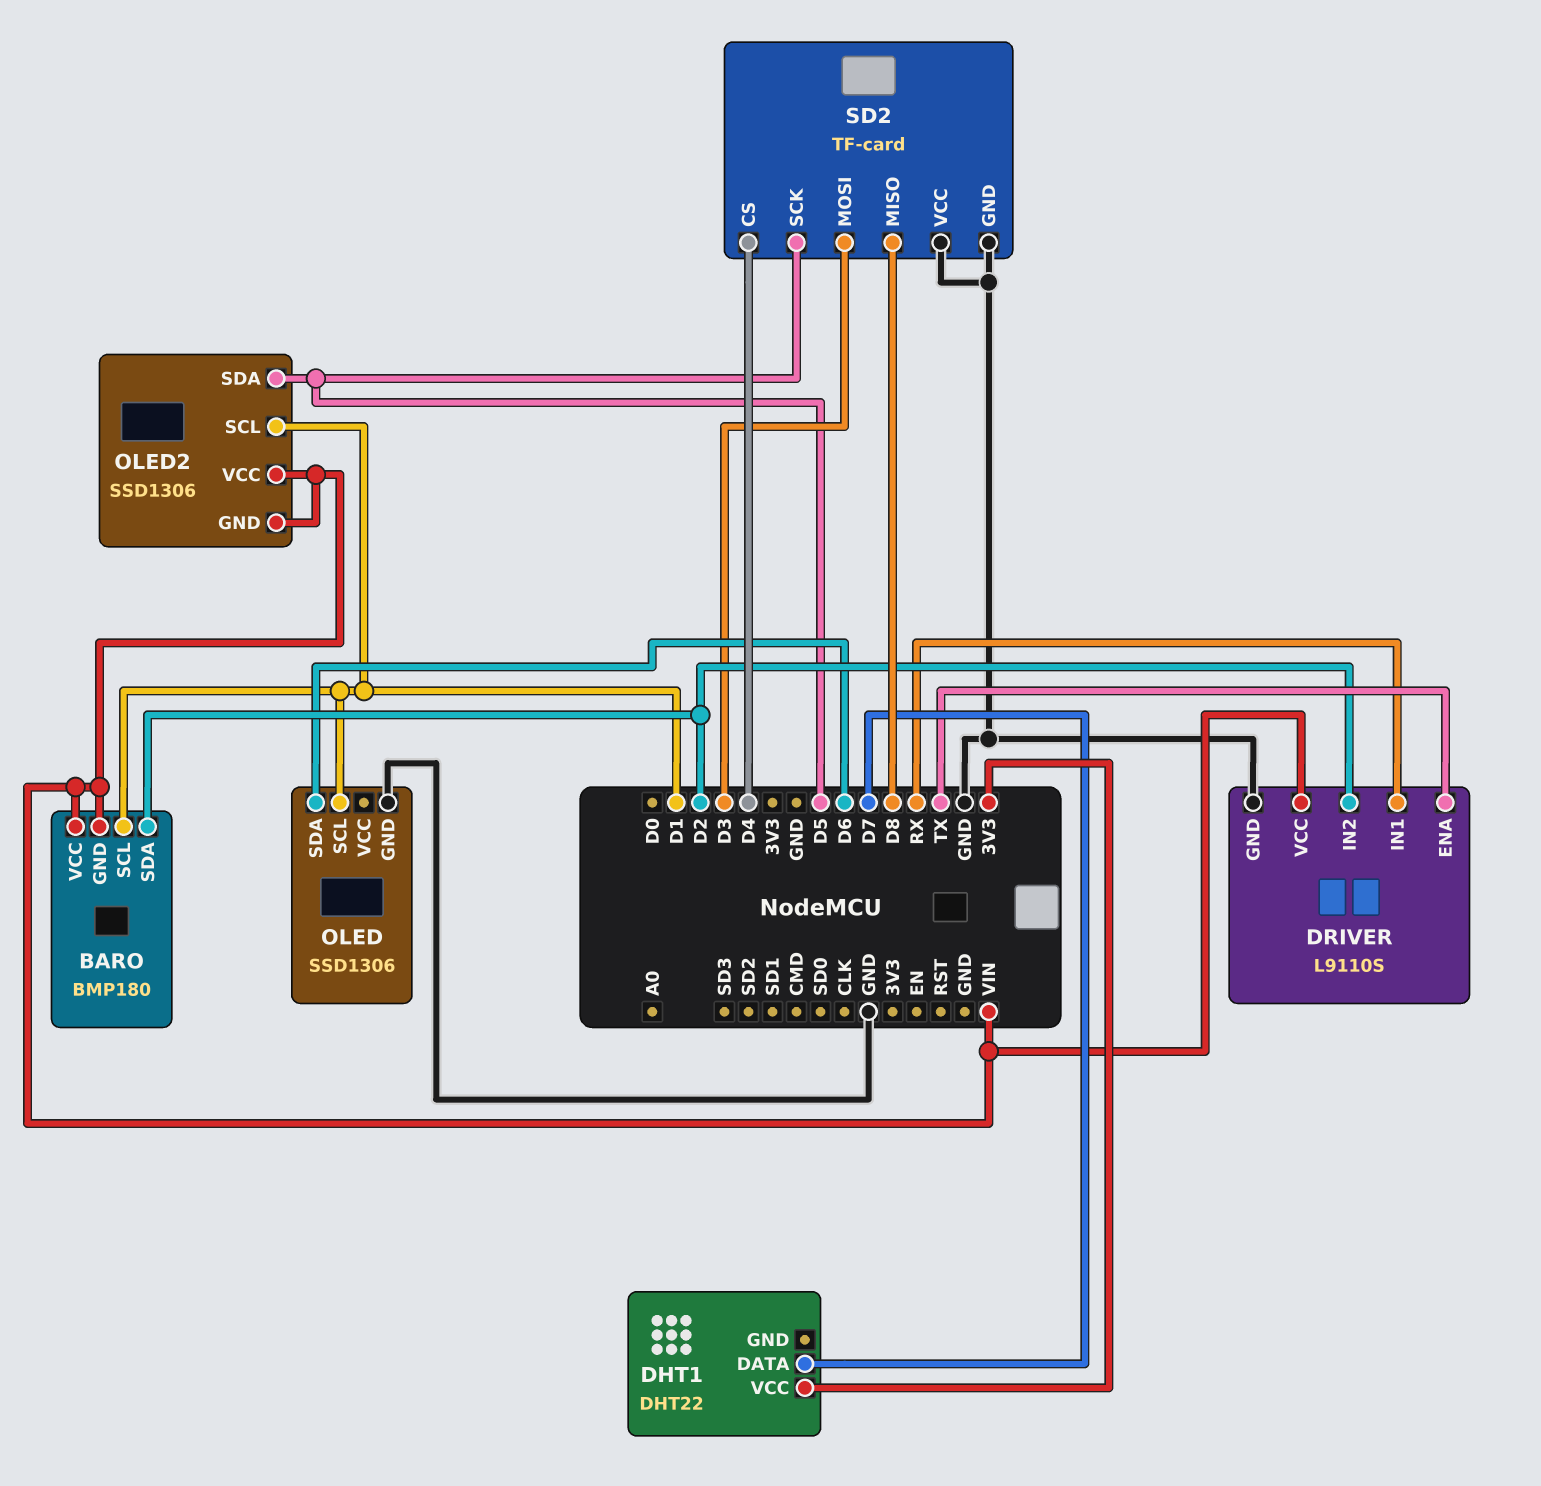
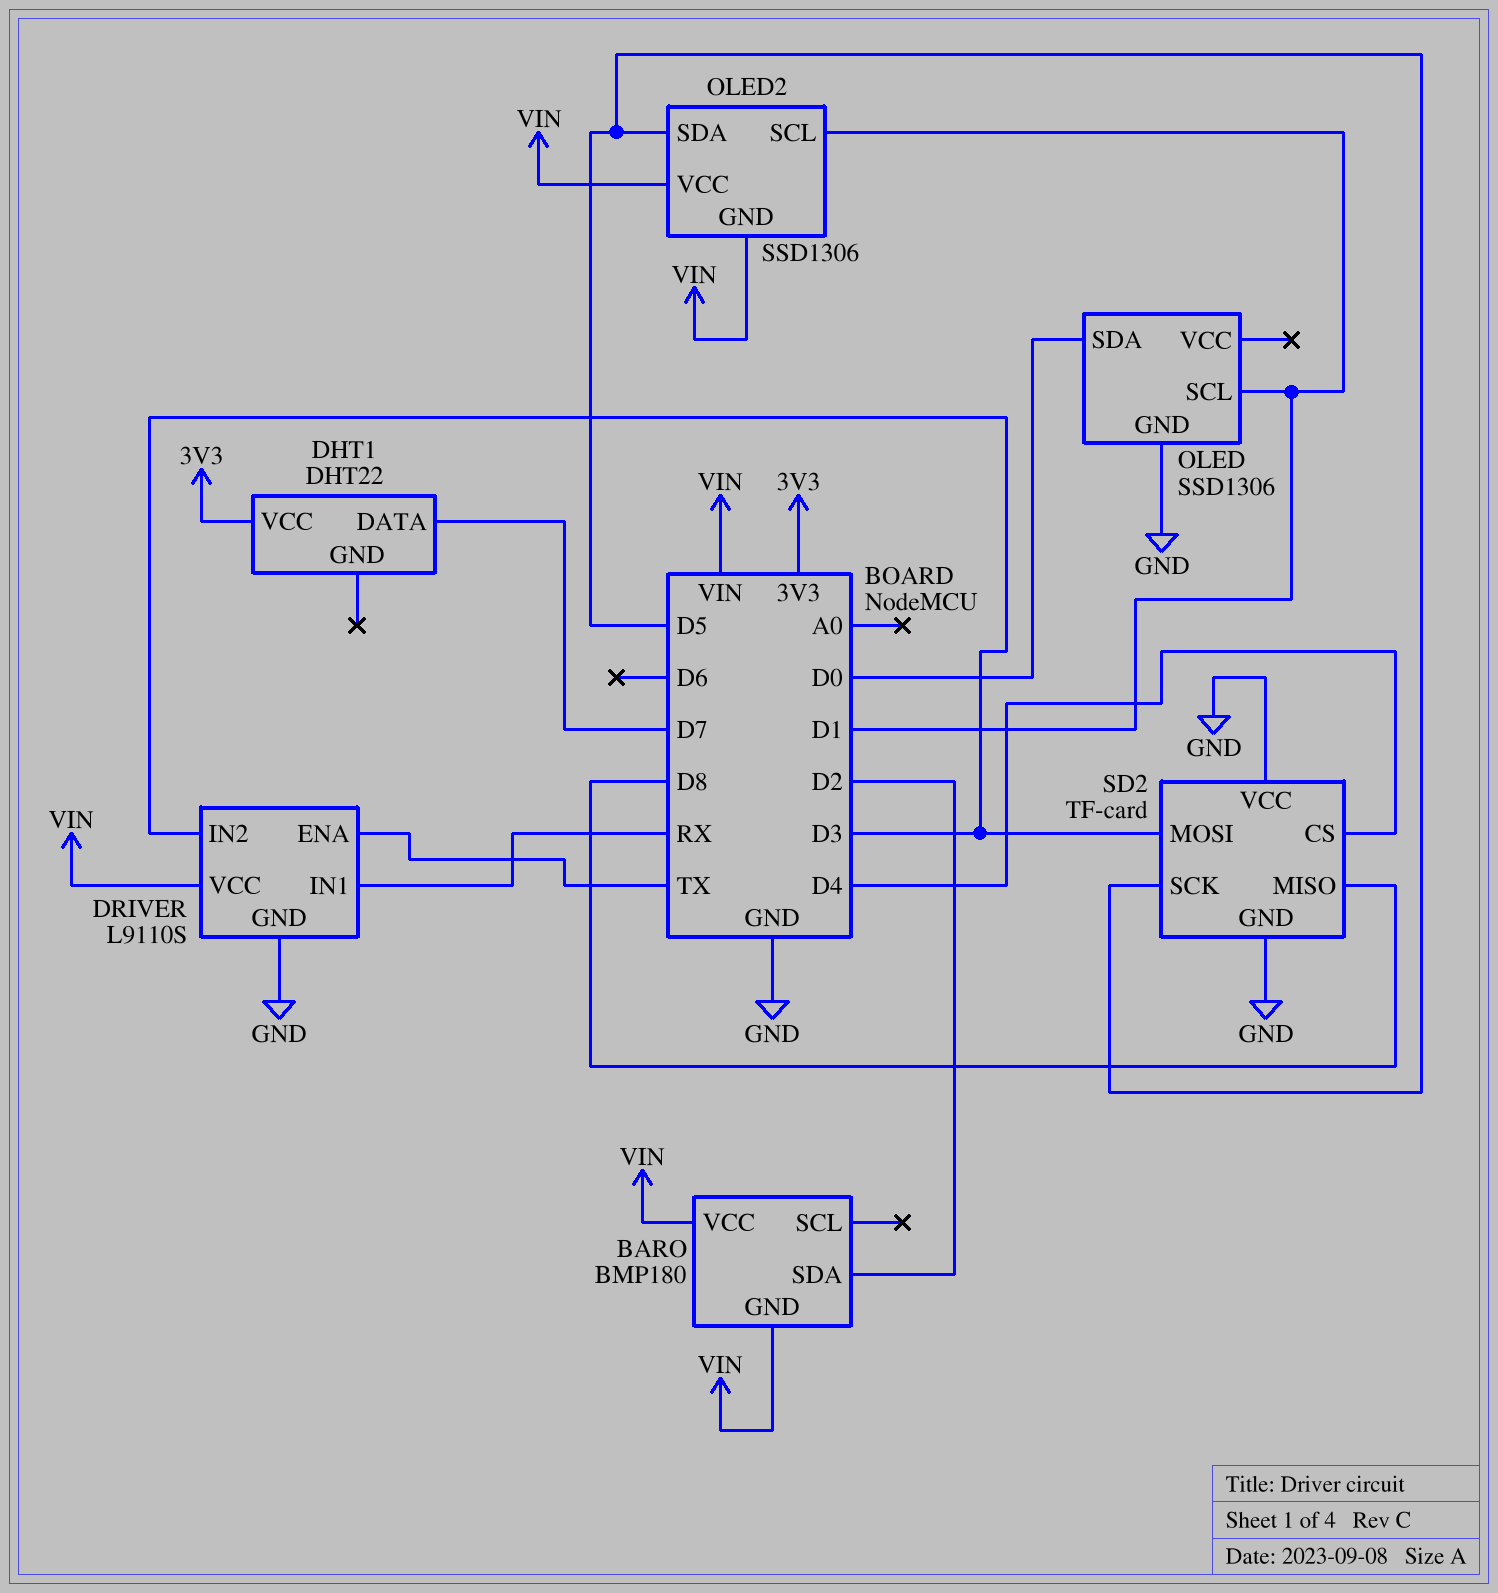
BARO pin SCL: D1 -> none
DRIVER pin IN2: D2 -> D3
OLED pin SDA: D6 -> D0

